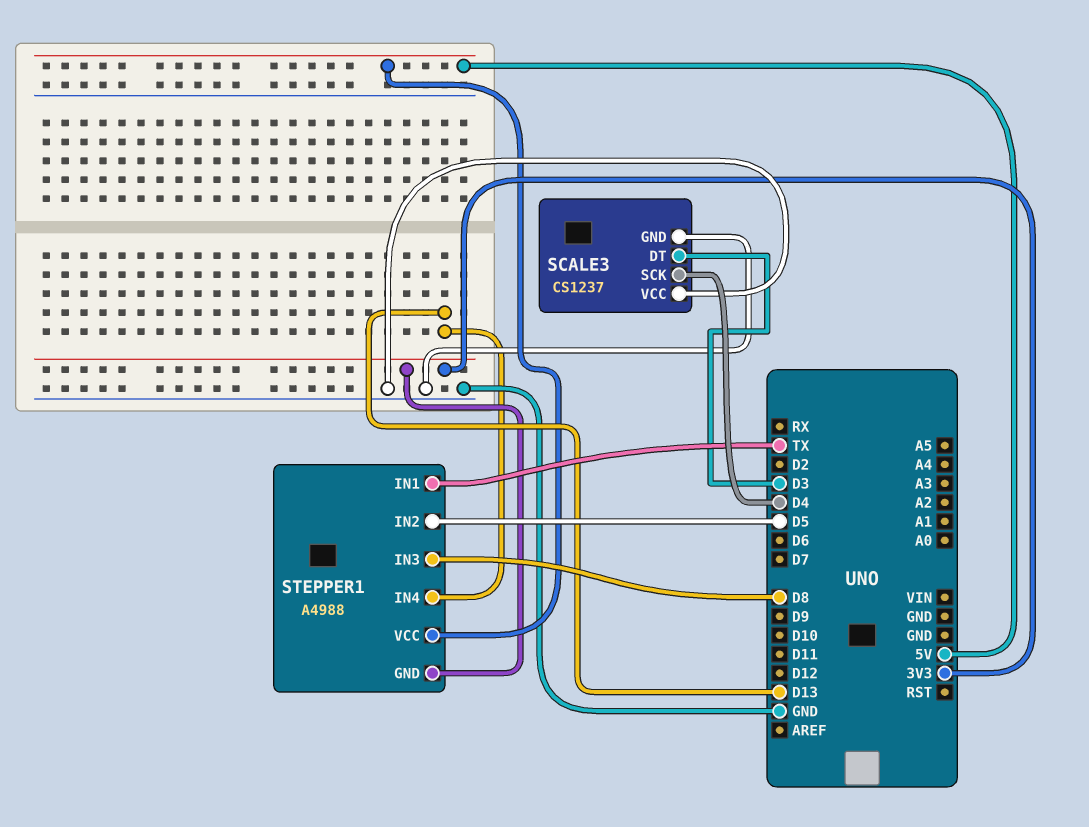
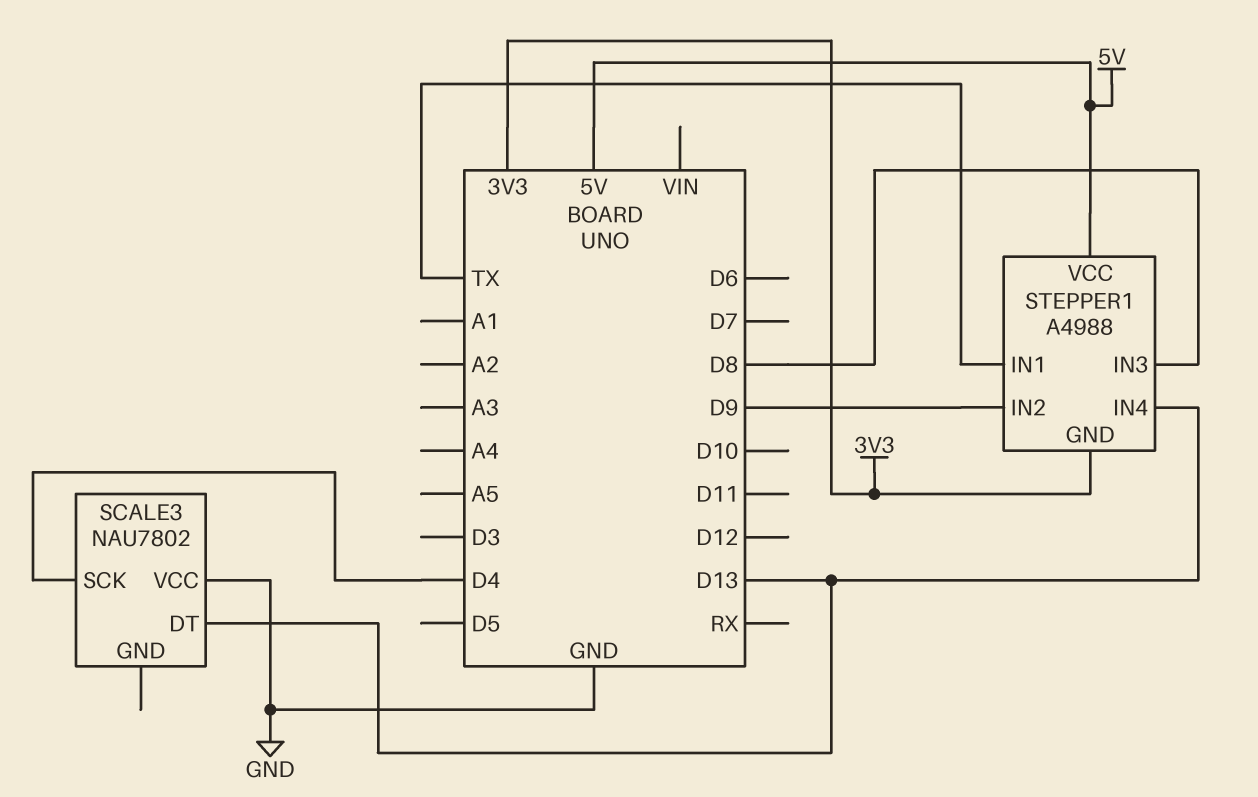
SCALE3: CS1237 -> NAU7802
SCALE3 pin DT: D3 -> D13
SCALE3 pin GND: GND -> none
STEPPER1 pin IN2: D5 -> D9

